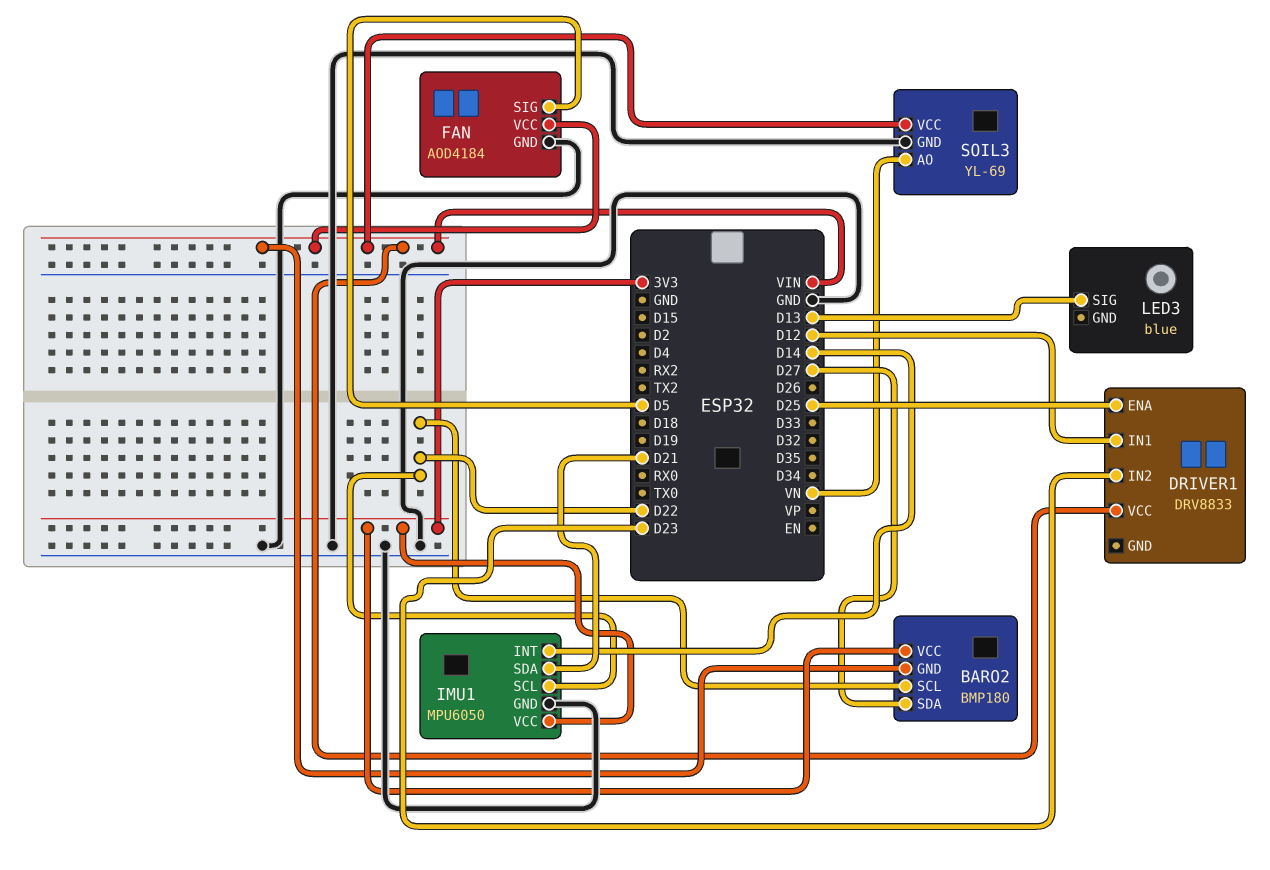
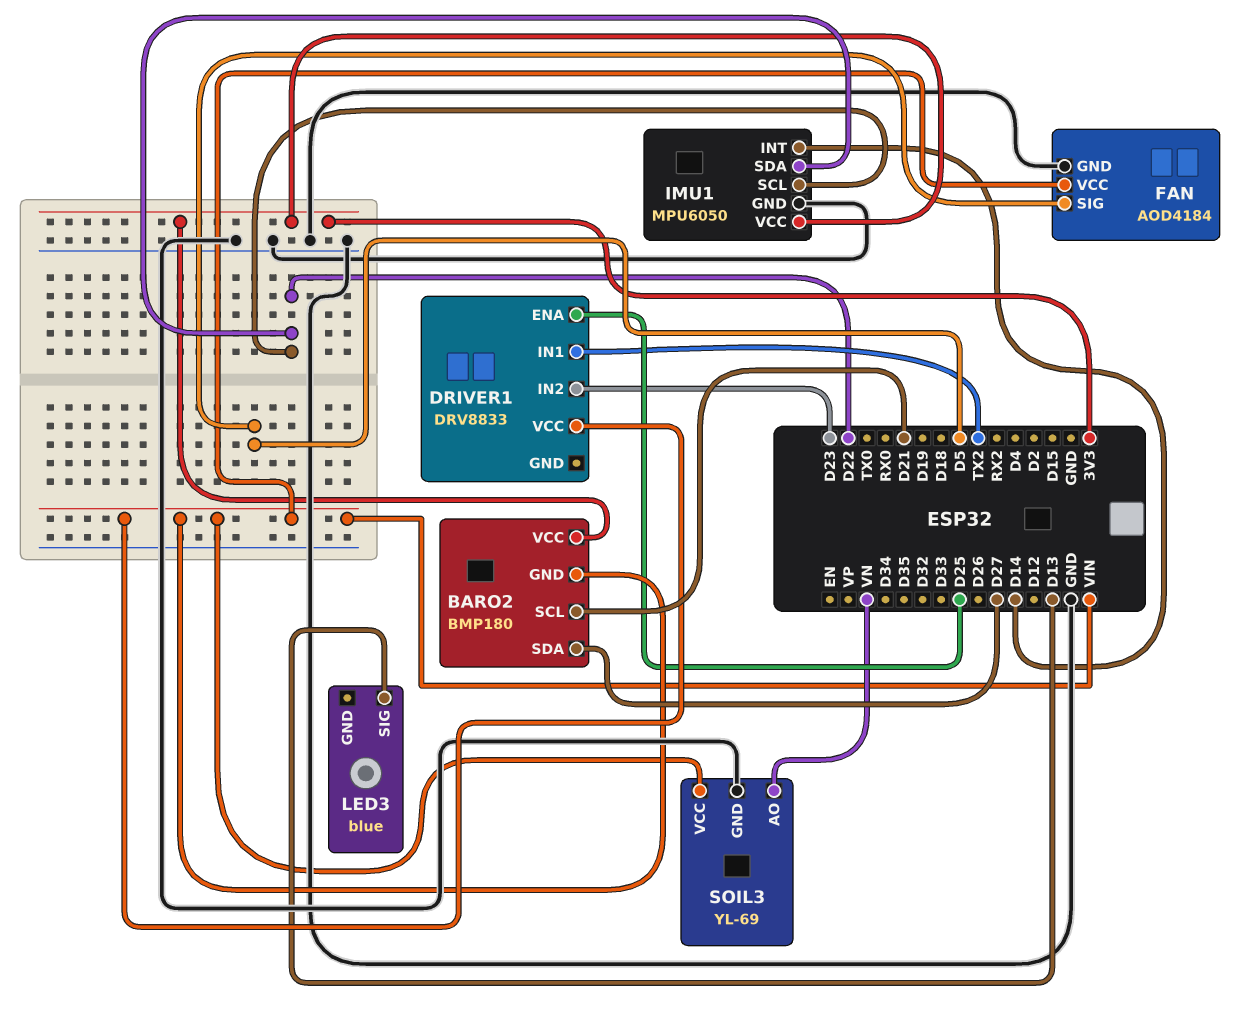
BARO2 pin SCL: D22 -> D21
DRIVER1 pin IN1: D12 -> TX2
IMU1 pin SDA: D21 -> D22

